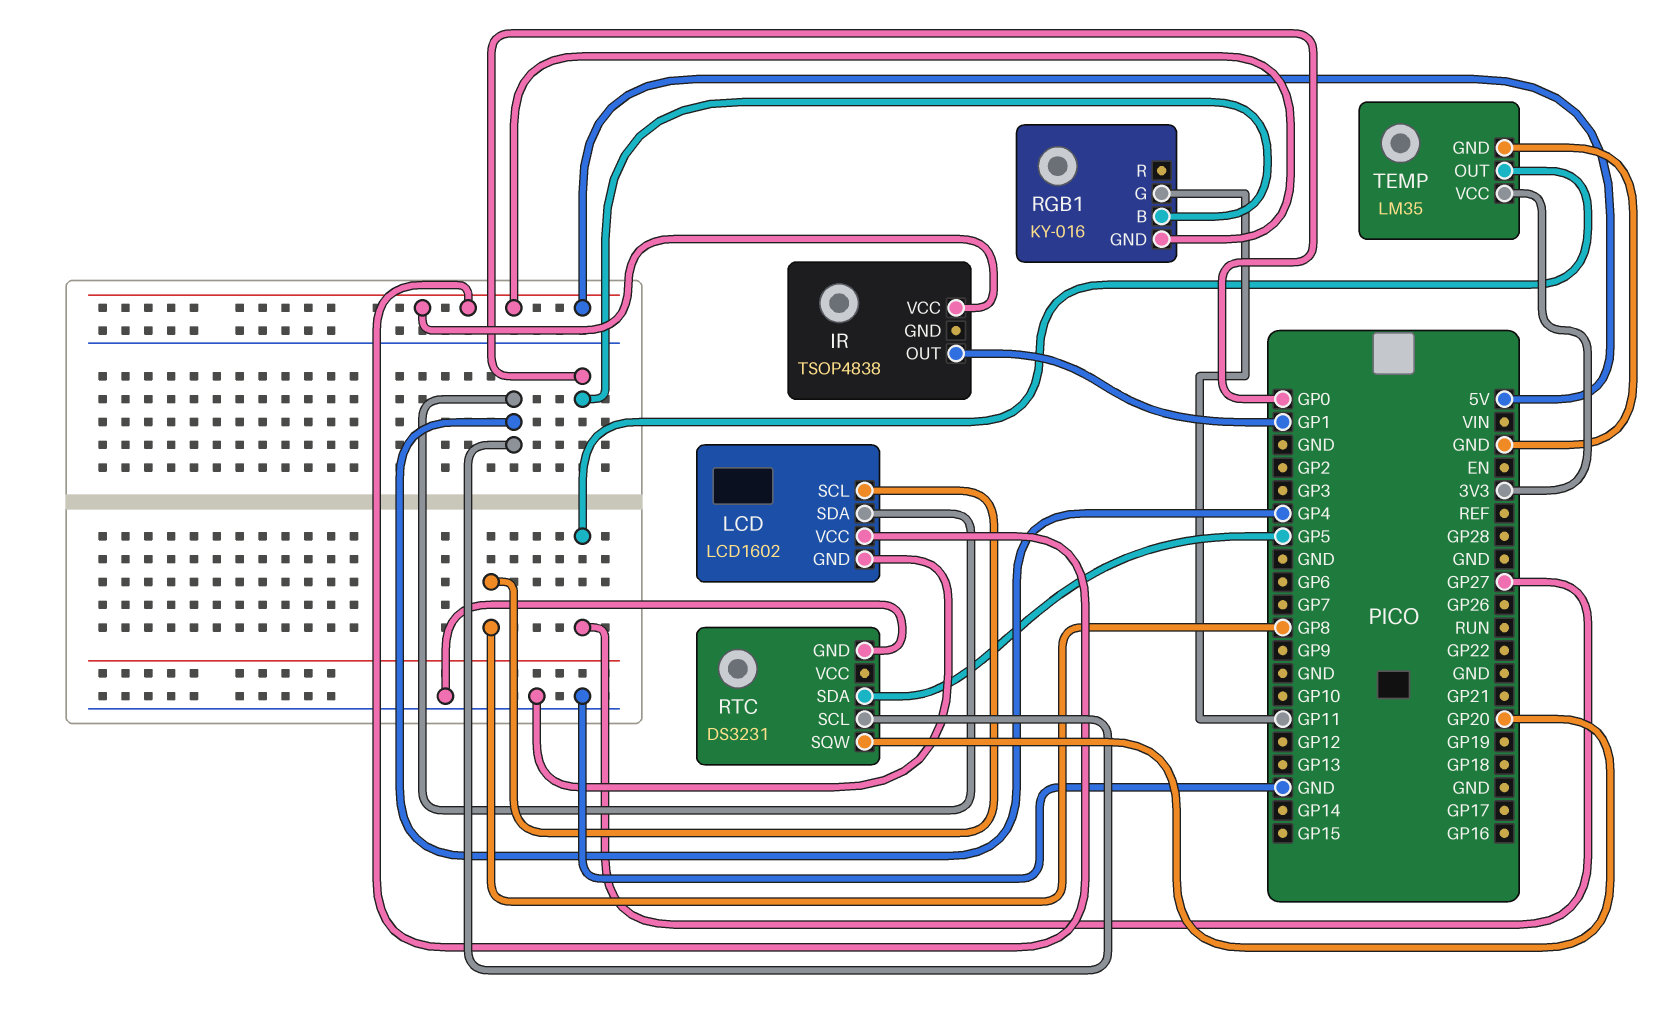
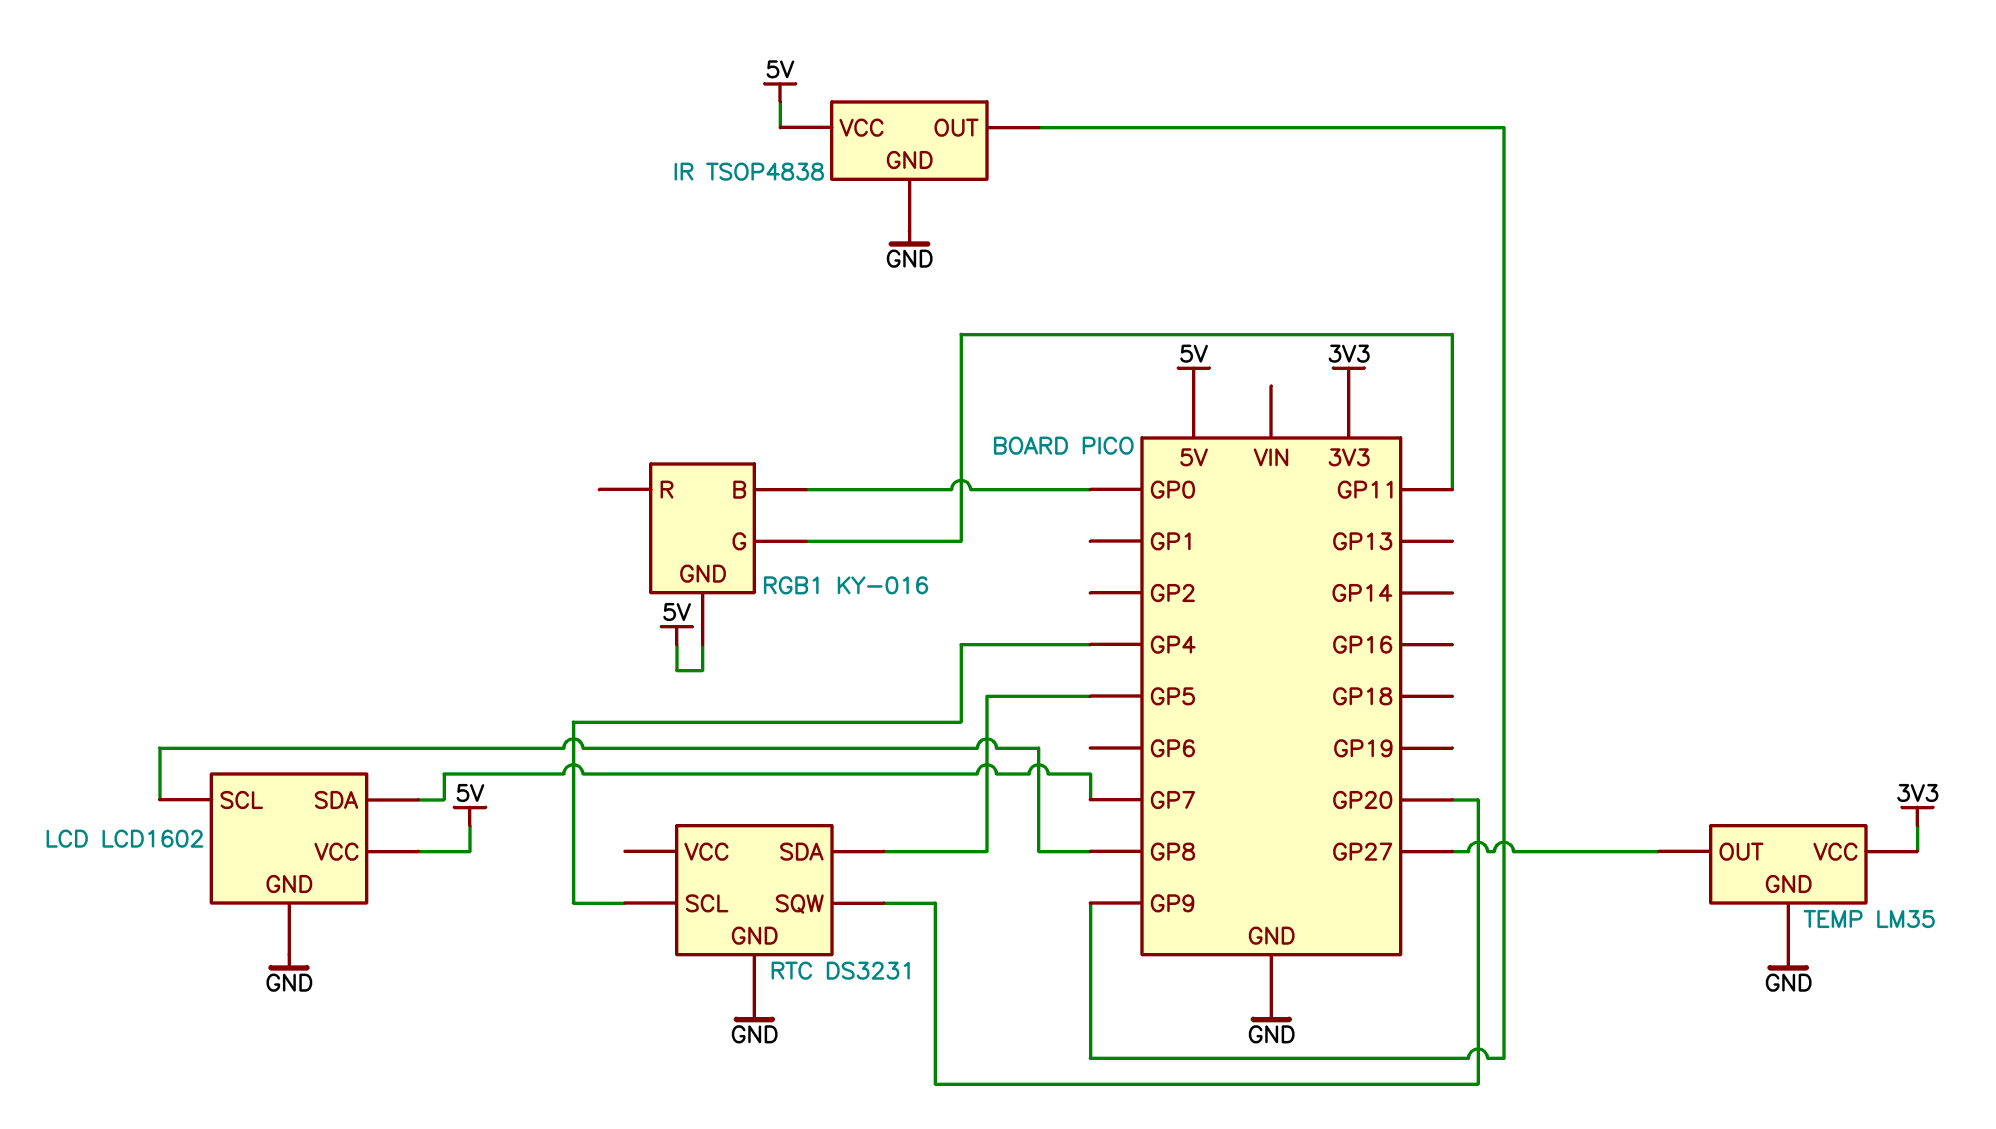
IR pin GND: none -> GND
IR pin OUT: GP1 -> GP9
LCD pin SDA: GP4 -> GP7

